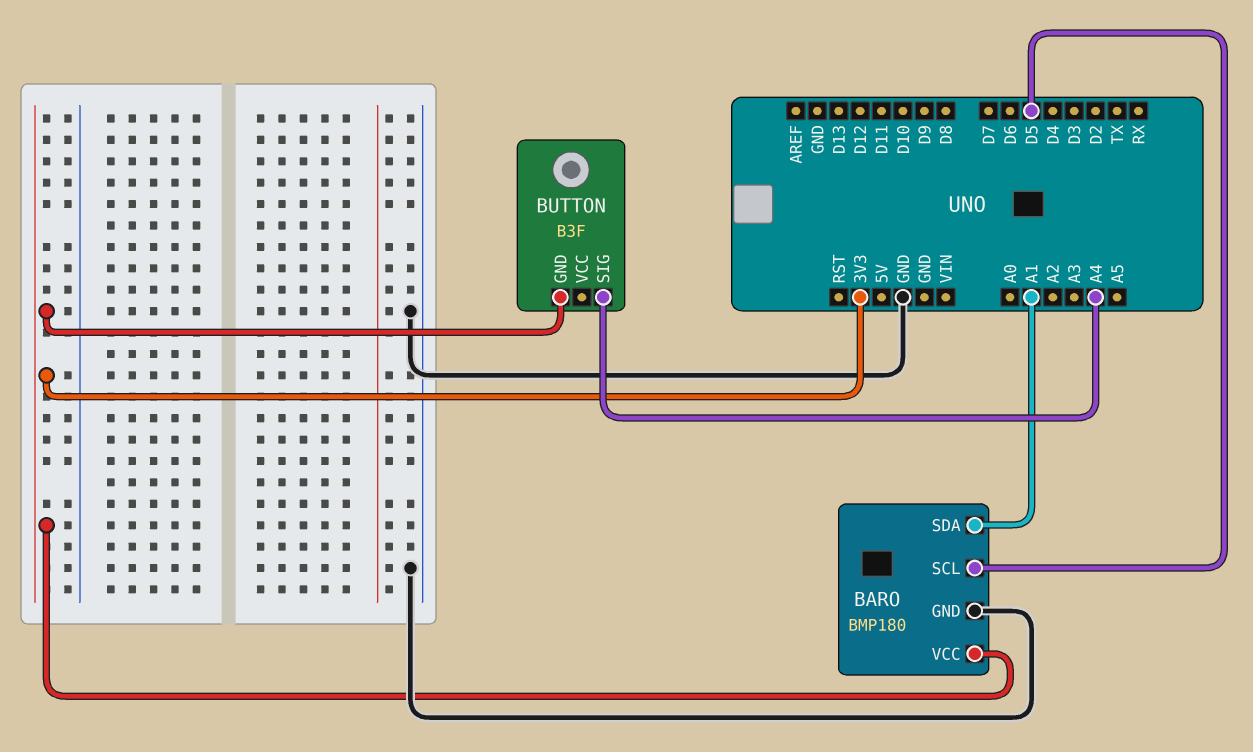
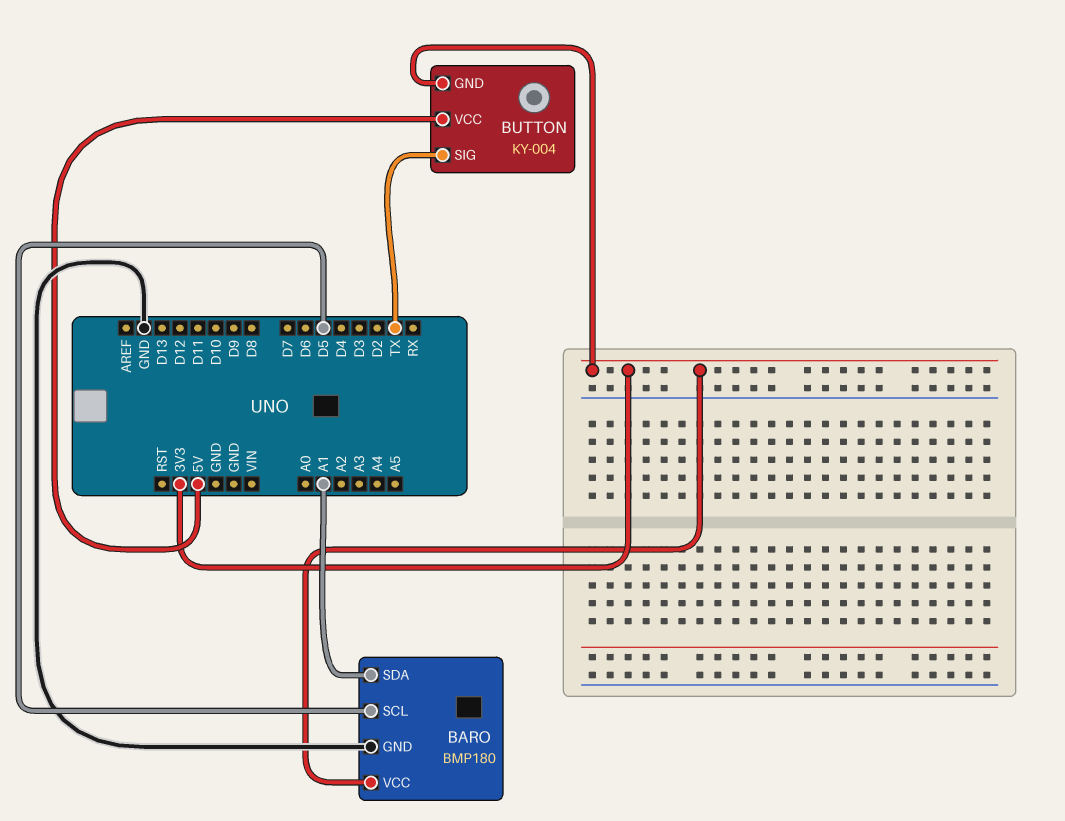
BUTTON: B3F -> KY-004
BUTTON pin SIG: A4 -> TX
BUTTON pin VCC: none -> 5V

